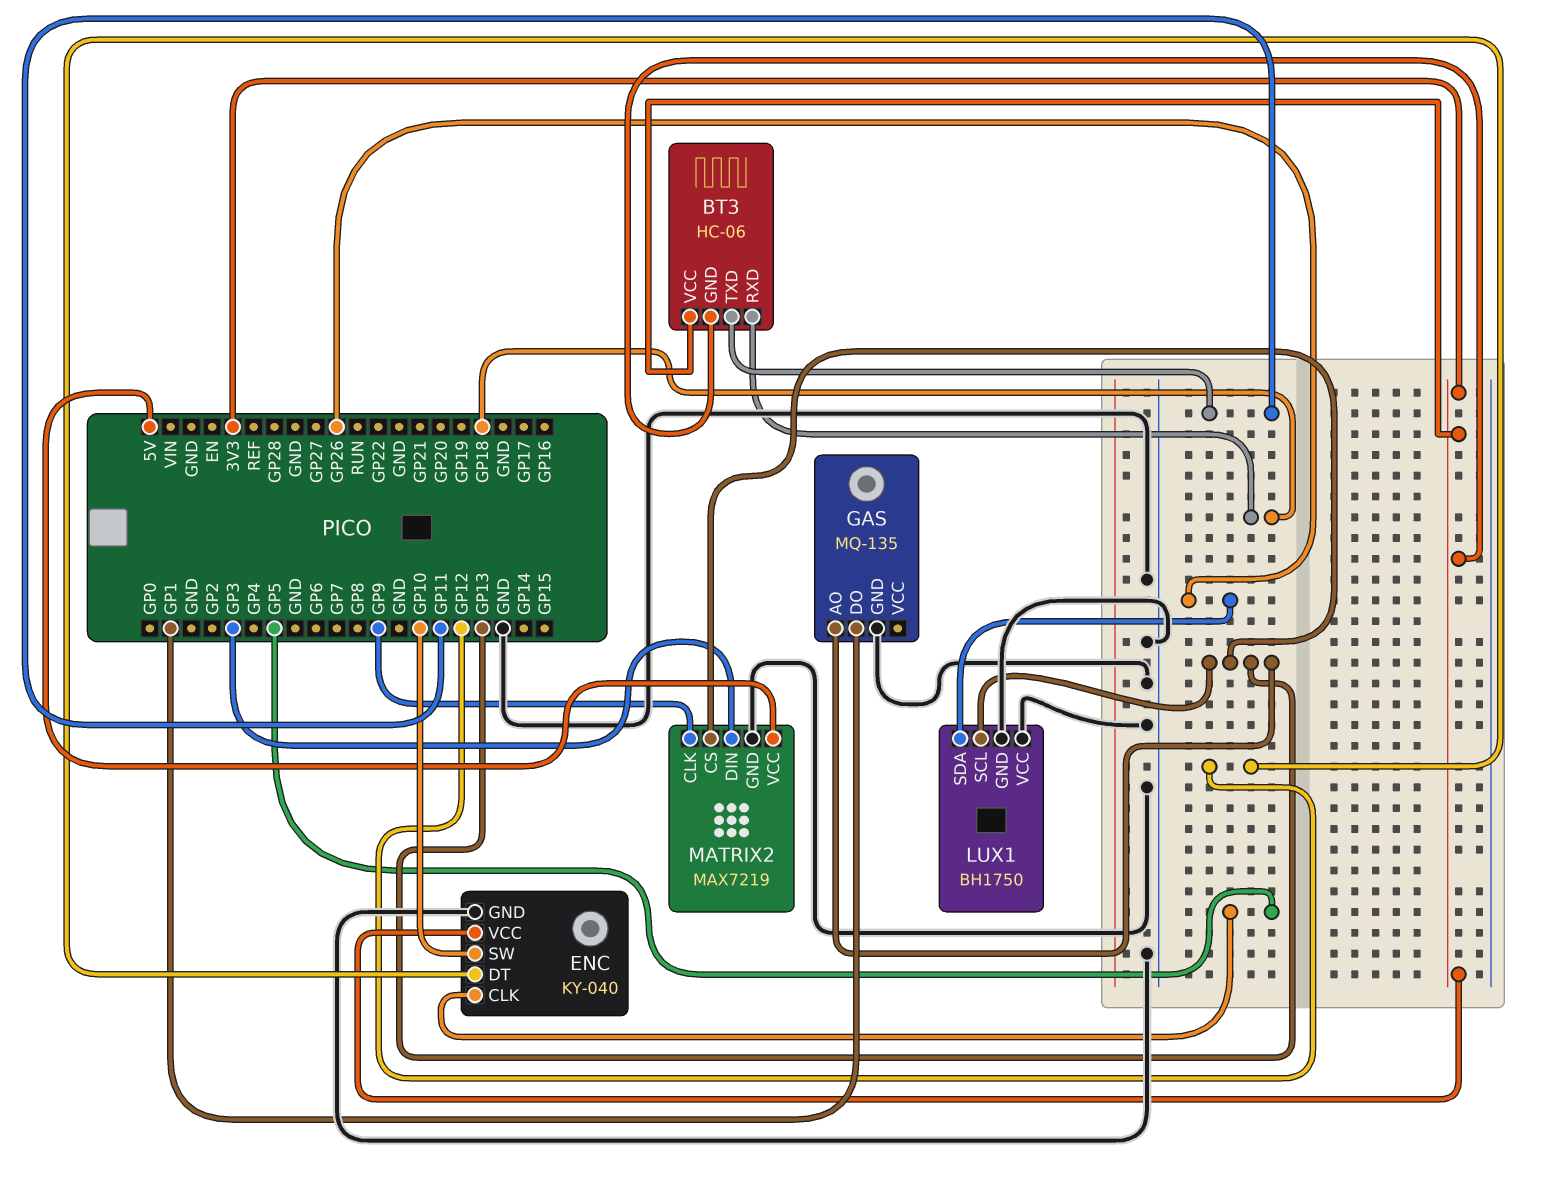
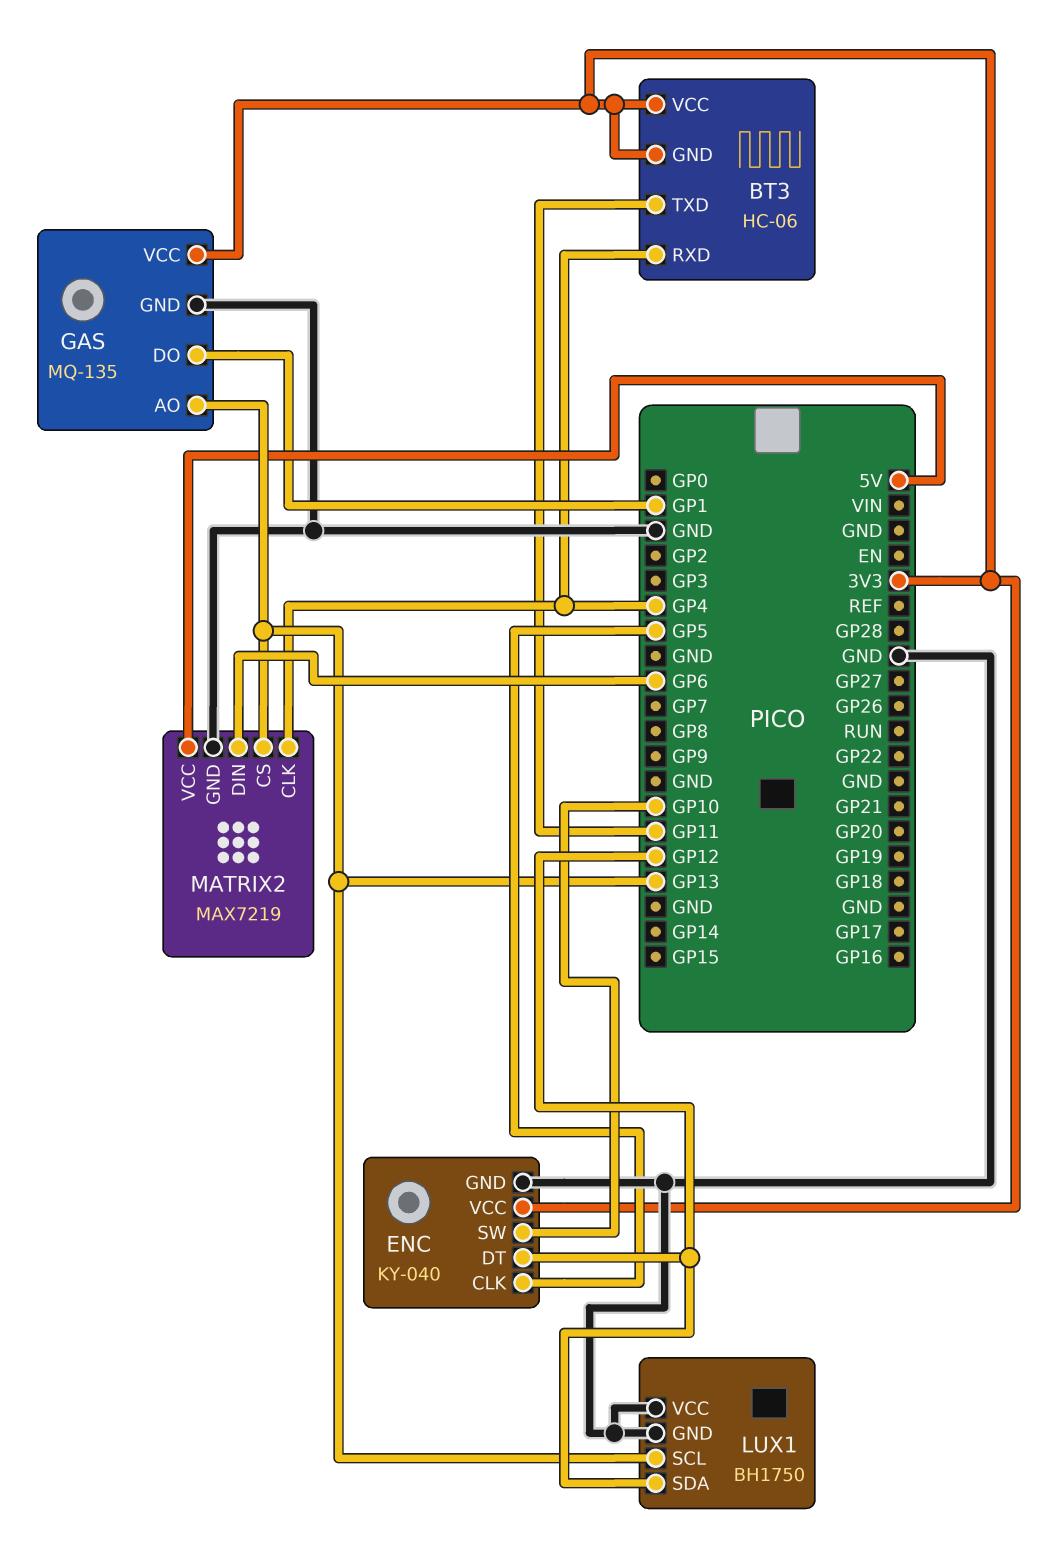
BT3 pin RXD: GP18 -> GP4
GAS pin VCC: none -> 3V3
LUX1 pin SDA: GP26 -> GP12
MATRIX2 pin CLK: GP9 -> GP4
MATRIX2 pin DIN: GP3 -> GP6

